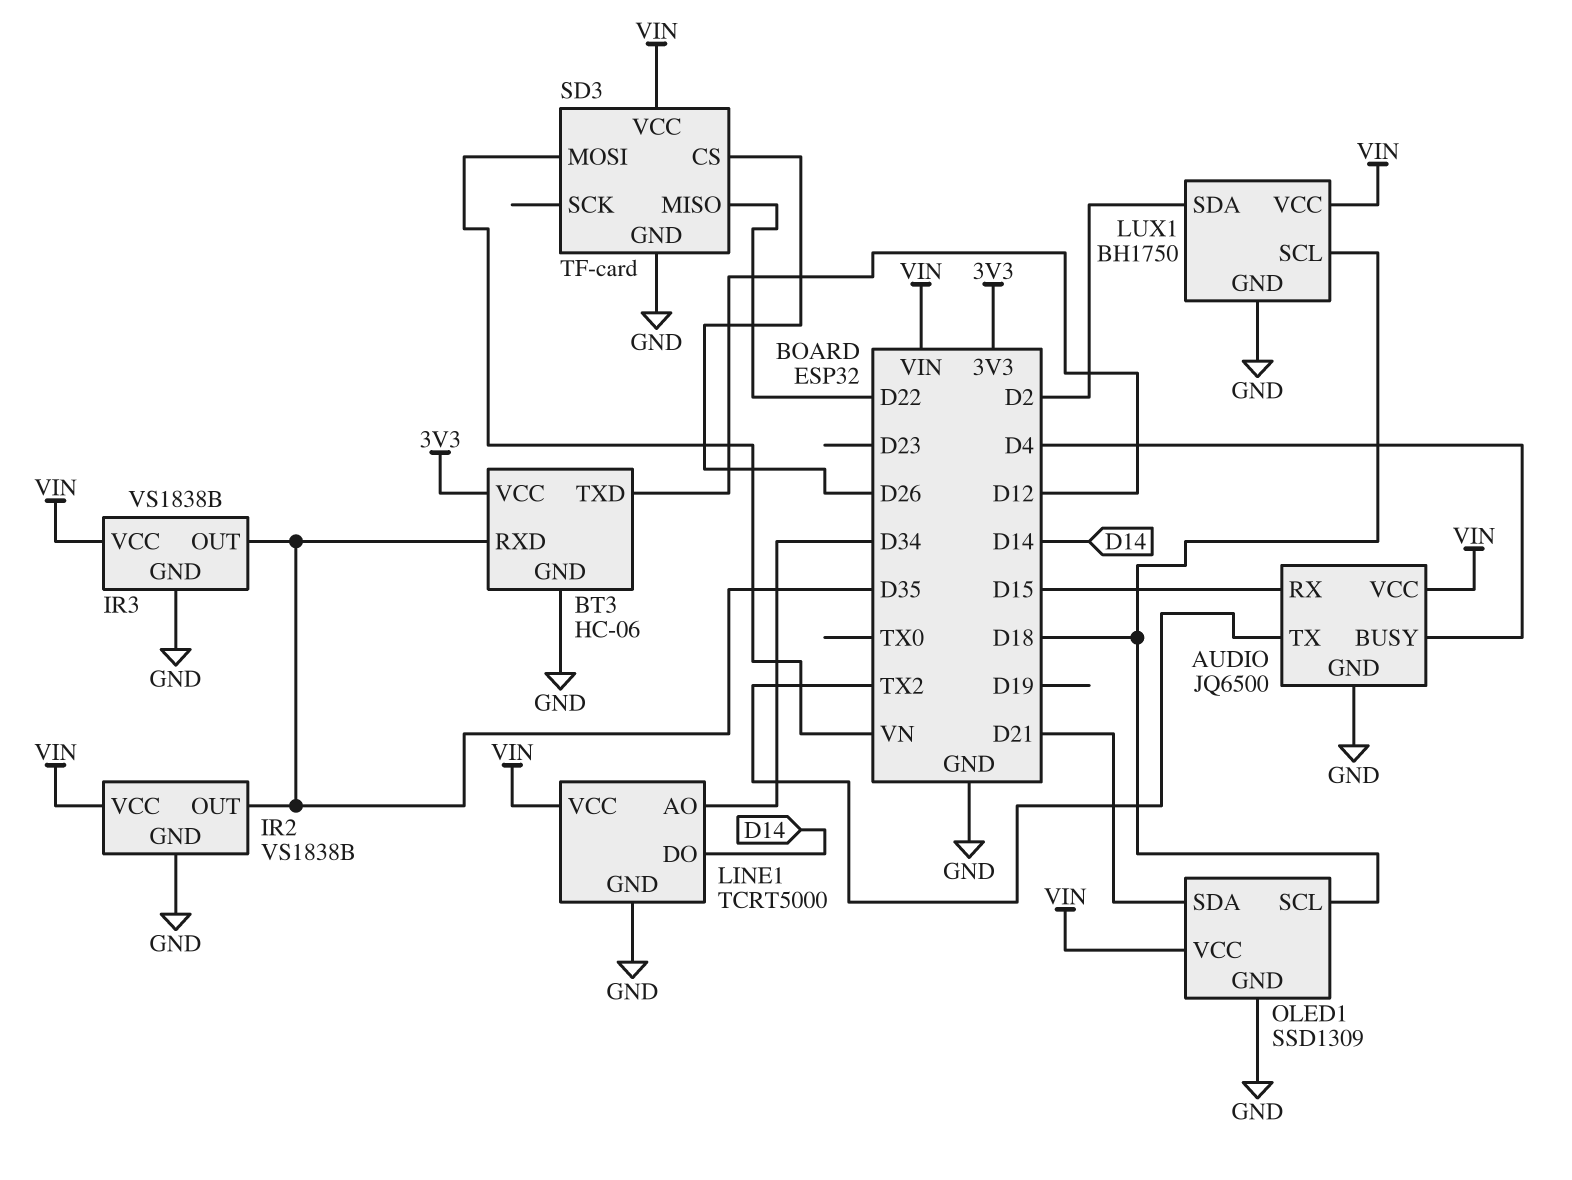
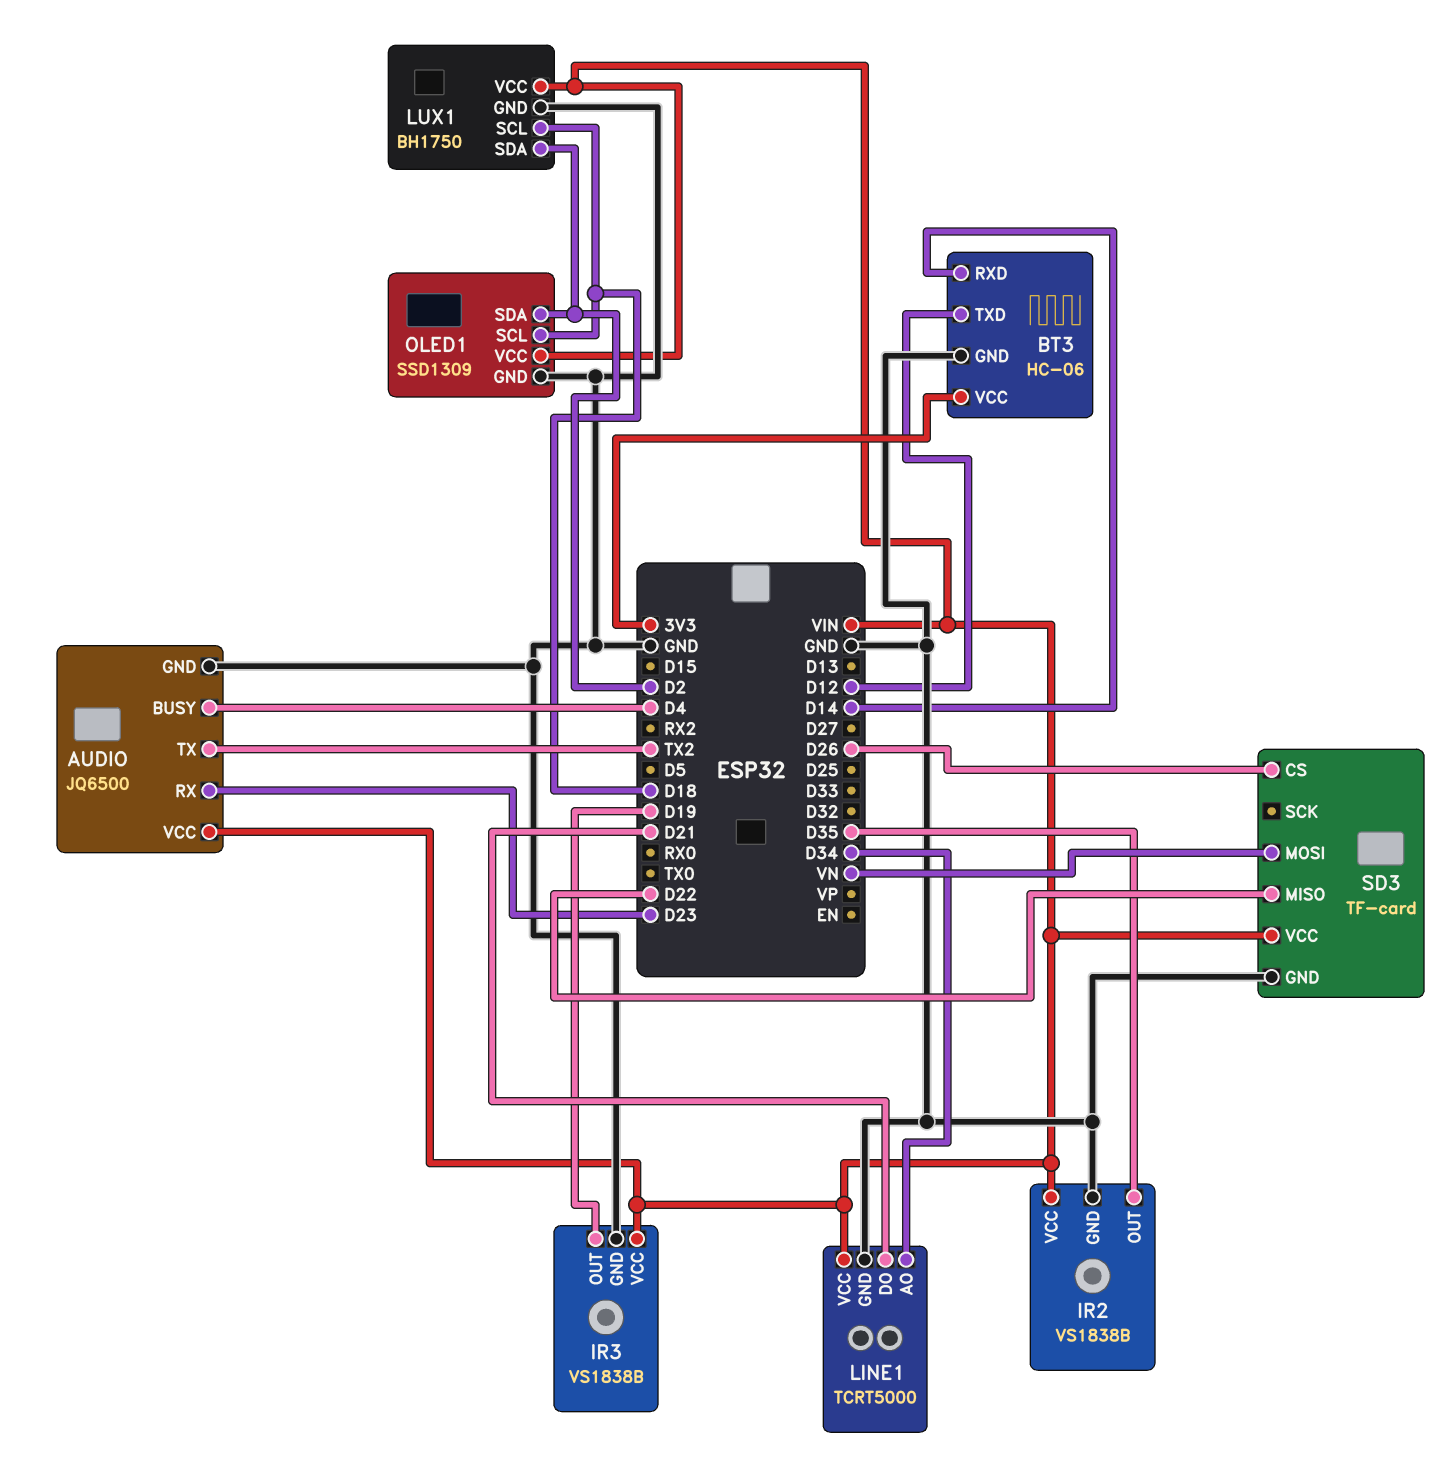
AUDIO pin RX: D15 -> D23
BT3 pin RXD: D35 -> D14
IR3 pin OUT: D35 -> D19
LINE1 pin DO: D14 -> D21
OLED1 pin SDA: D21 -> D2

